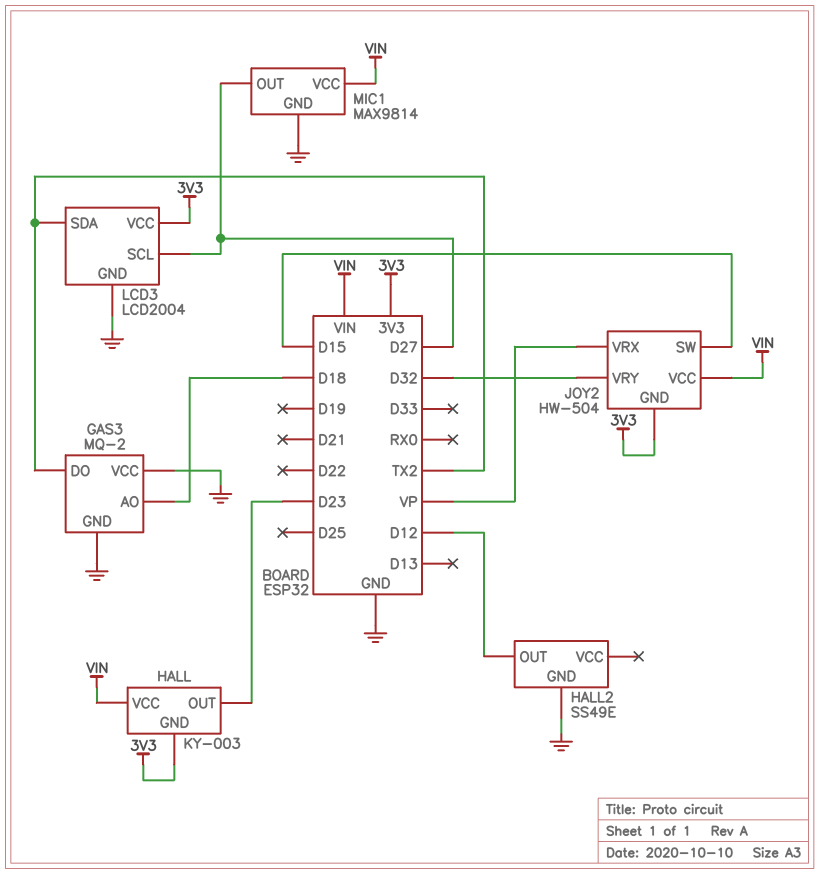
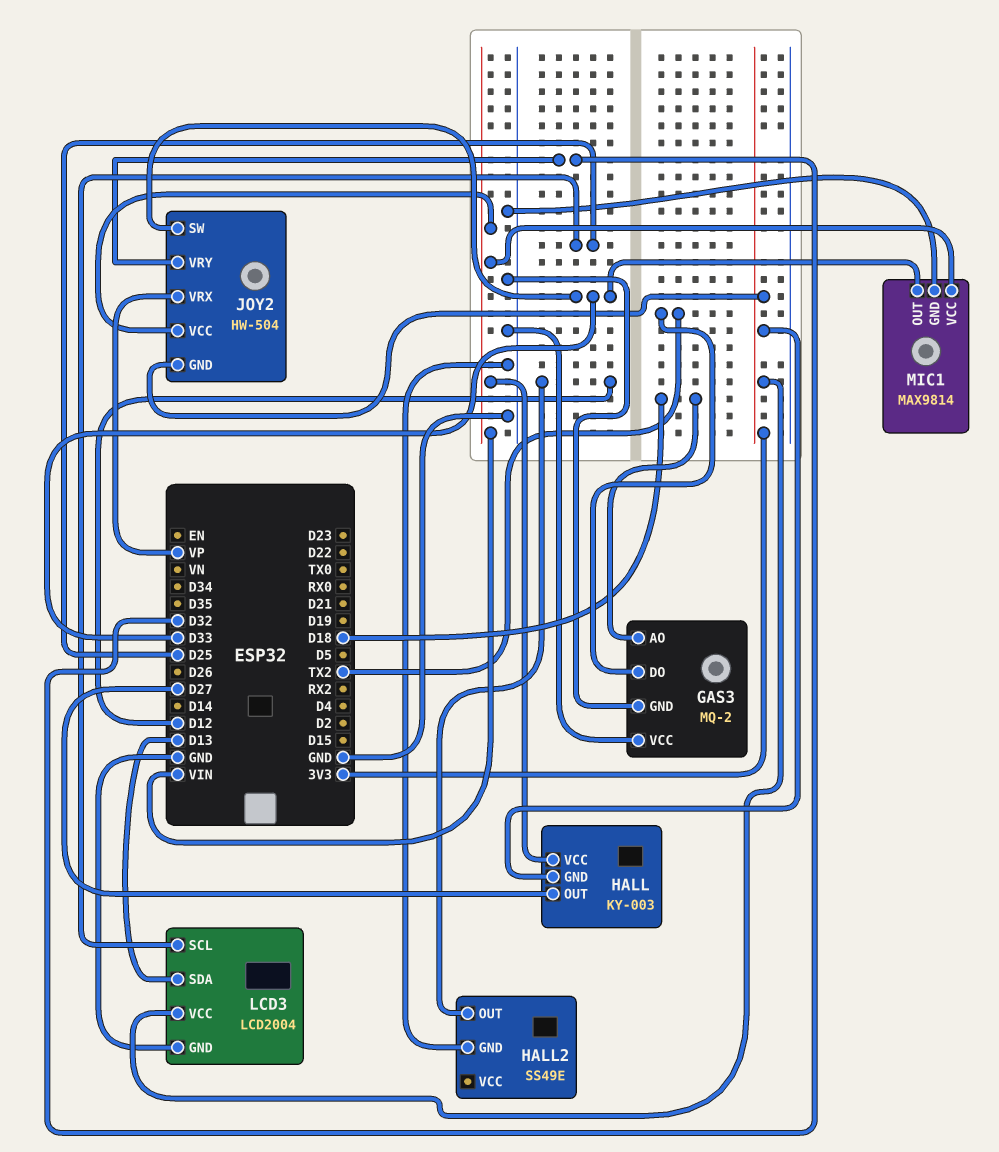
HALL pin OUT: D23 -> D27
JOY2 pin SW: D15 -> D33
LCD3 pin SCL: D27 -> D25
LCD3 pin SDA: TX2 -> D13
MIC1 pin OUT: D27 -> D33

